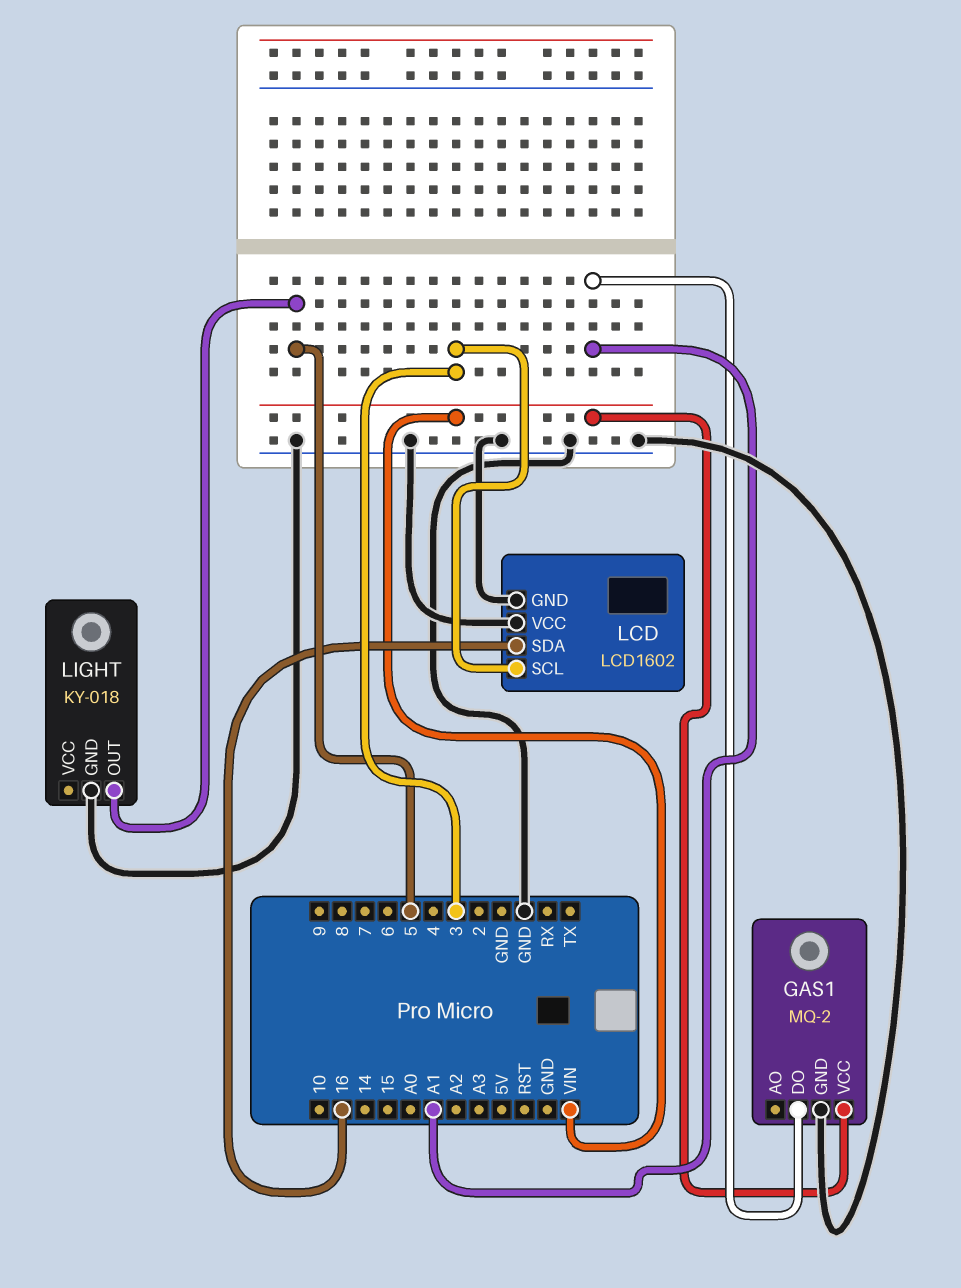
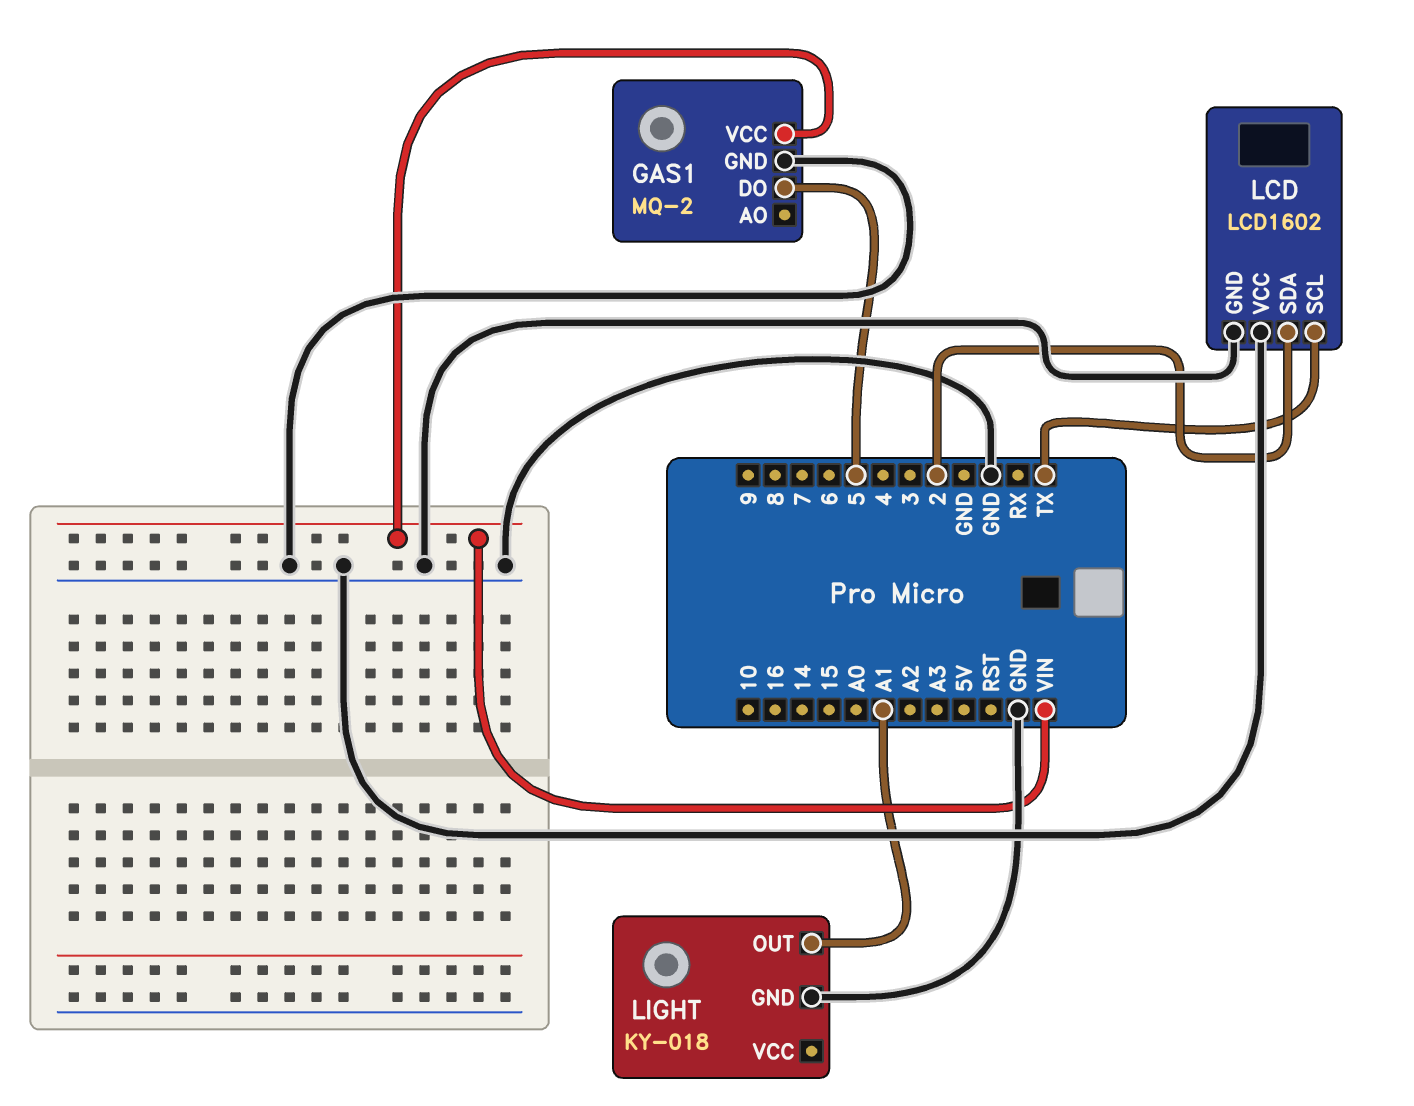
GAS1 pin DO: A1 -> 5
LCD pin SCL: 3 -> TX
LCD pin SDA: 16 -> 2
LIGHT pin OUT: 5 -> A1

